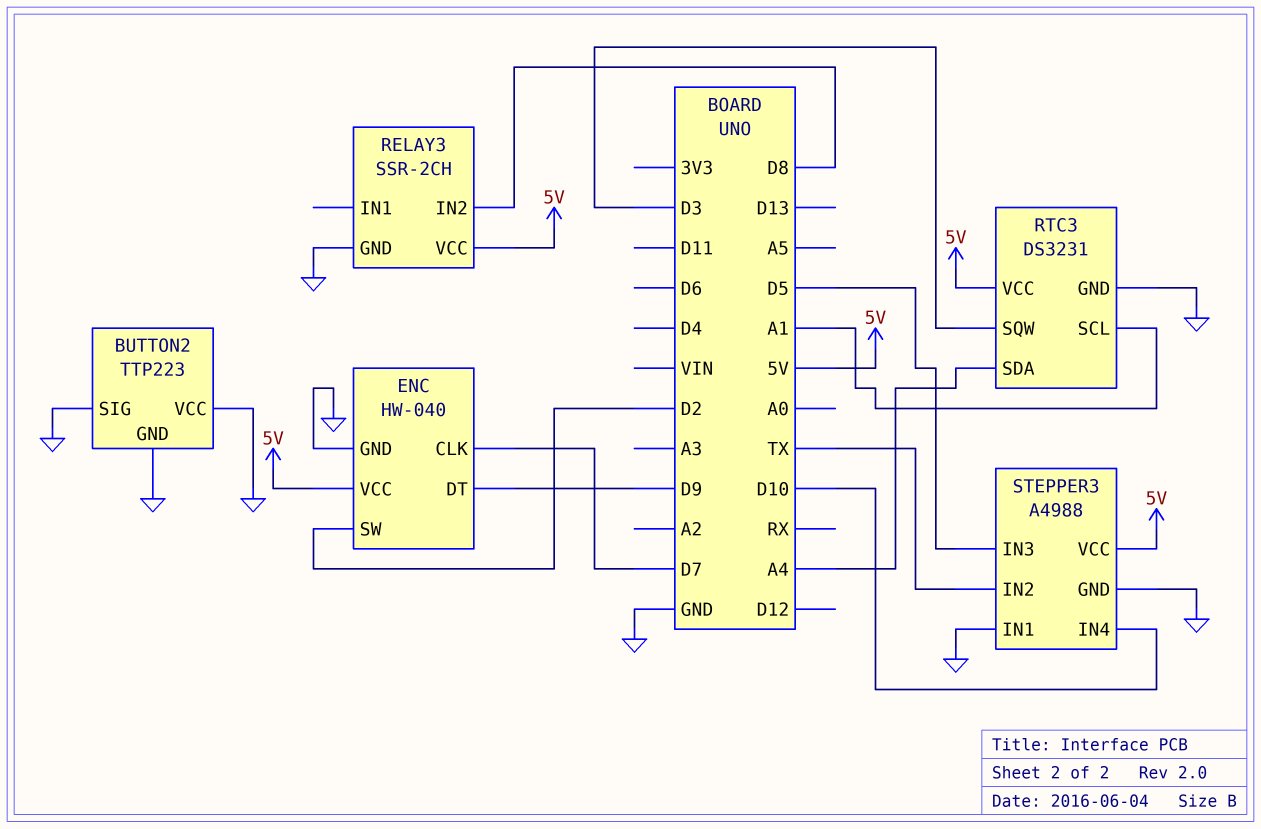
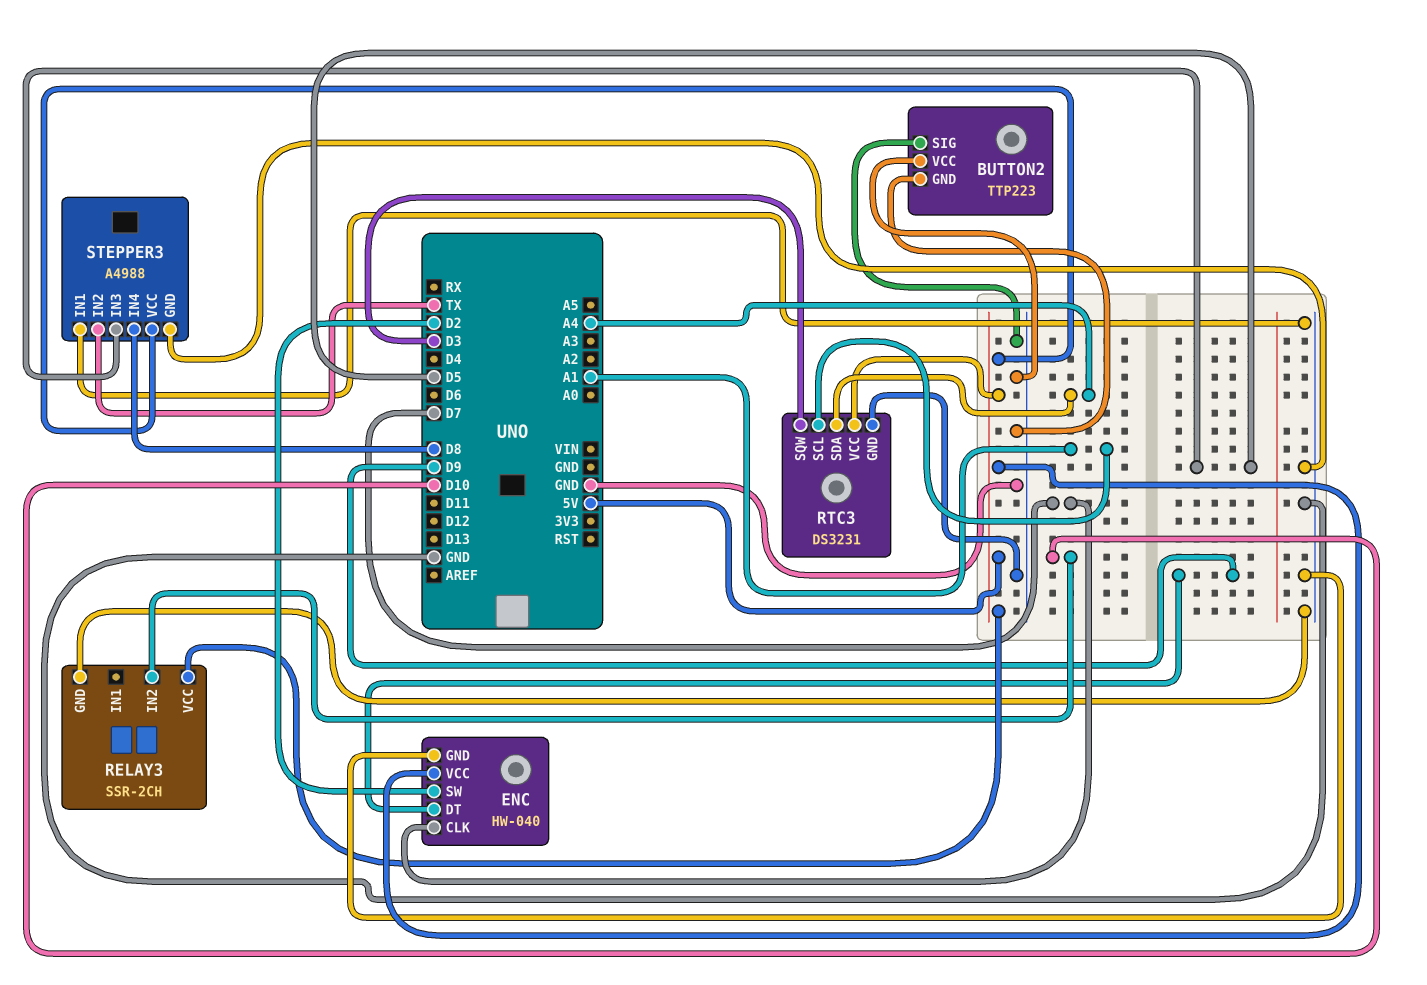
RELAY3 pin IN2: D8 -> D10
STEPPER3 pin IN4: D10 -> D8

